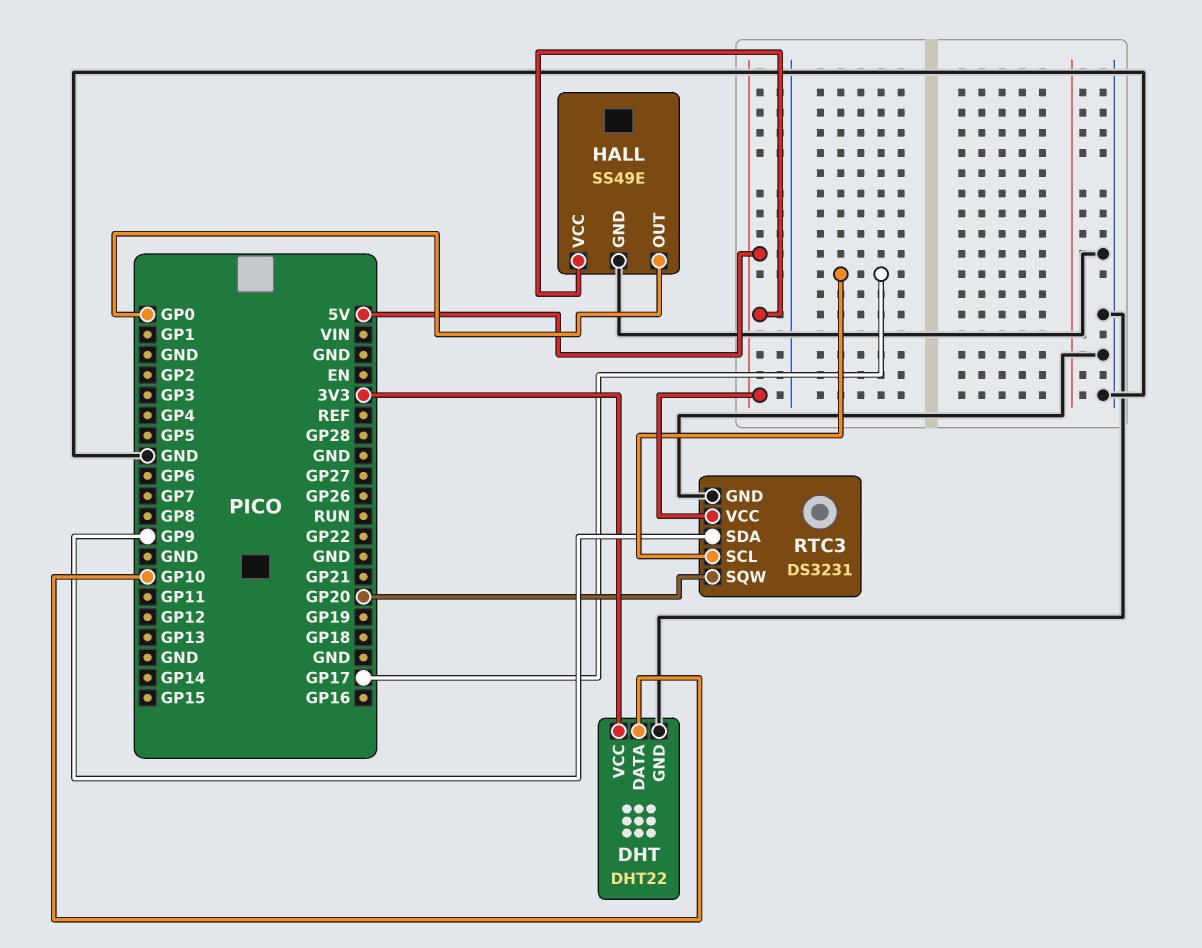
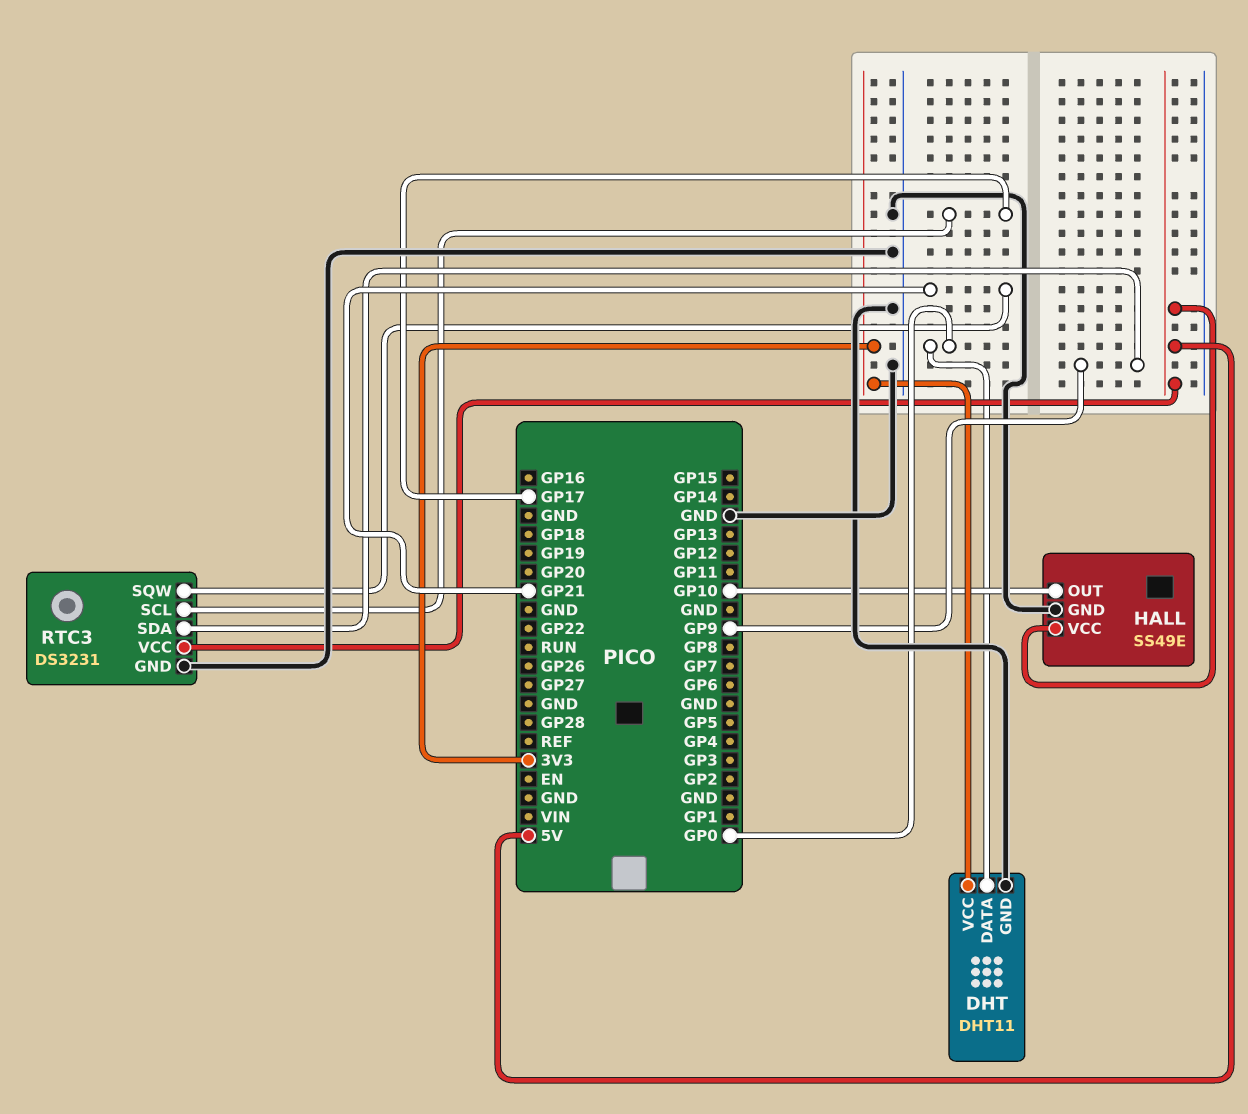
DHT: DHT22 -> DHT11
DHT pin DATA: GP10 -> GP0
HALL pin OUT: GP0 -> GP10
RTC3 pin SQW: GP20 -> GP21

